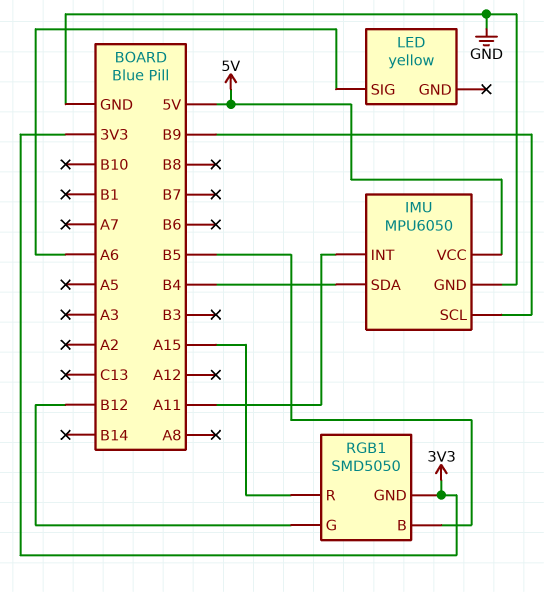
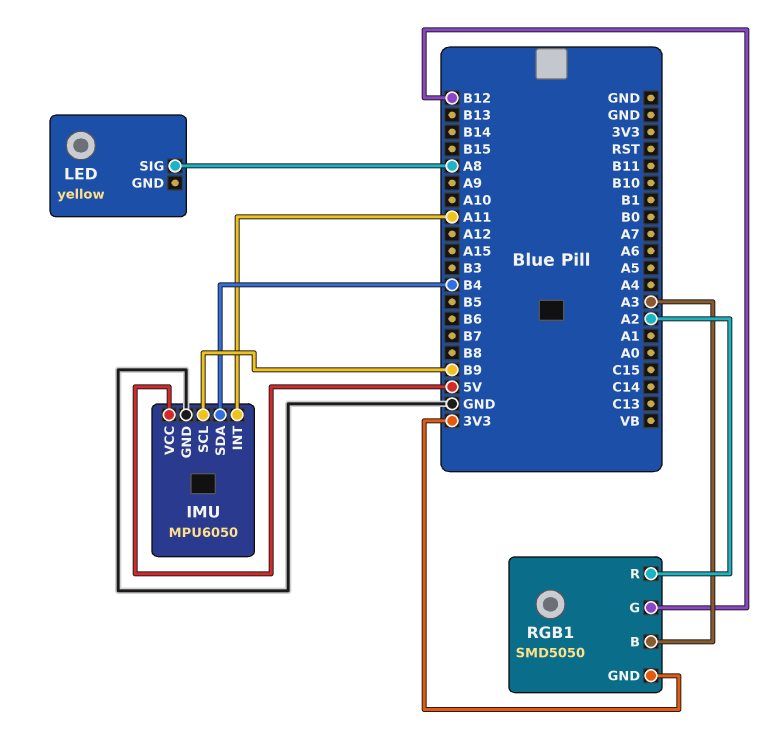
LED pin SIG: A6 -> A8
RGB1 pin B: B5 -> A3
RGB1 pin R: A15 -> A2

